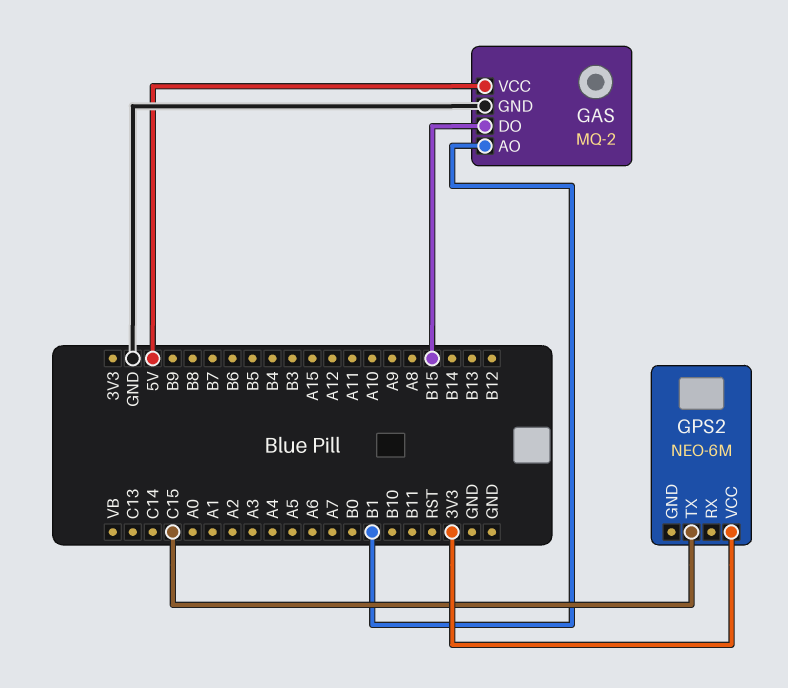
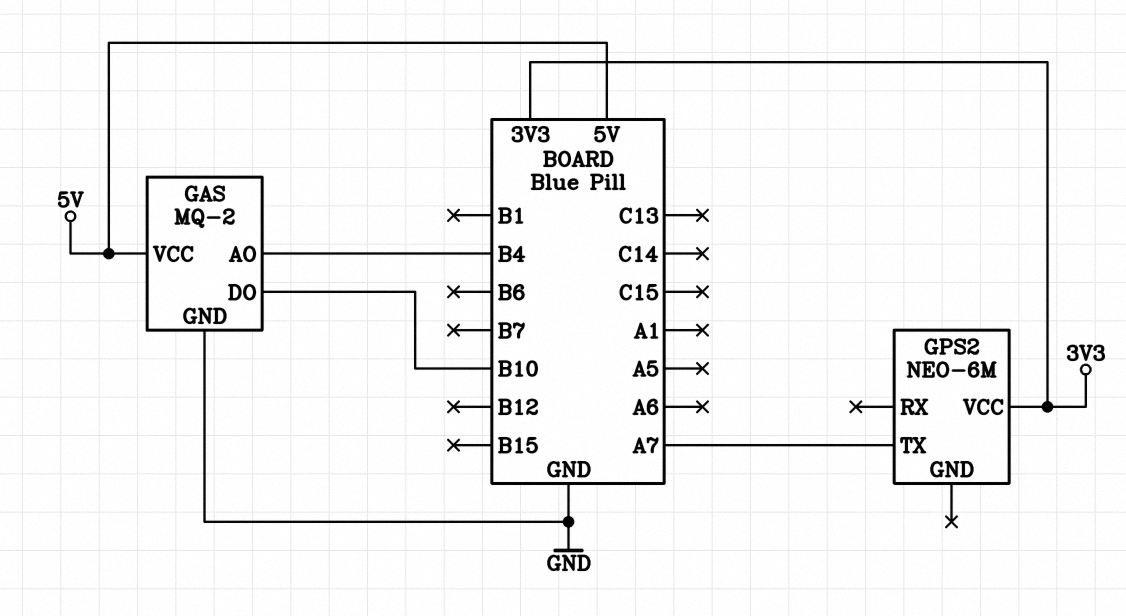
GAS pin AO: B1 -> B4
GAS pin DO: B15 -> B10
GPS2 pin TX: C15 -> A7

